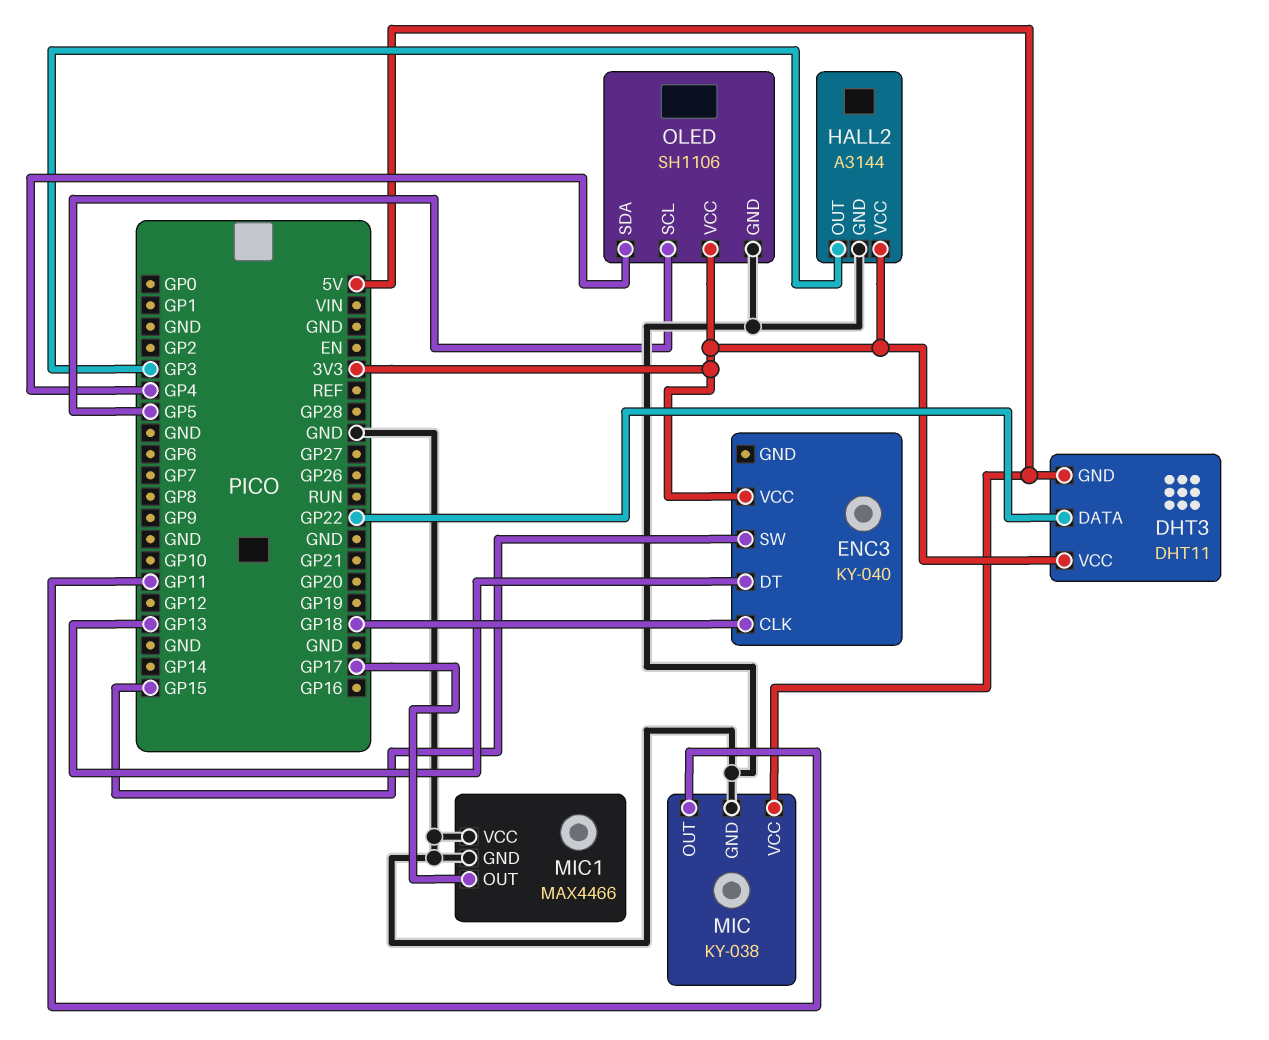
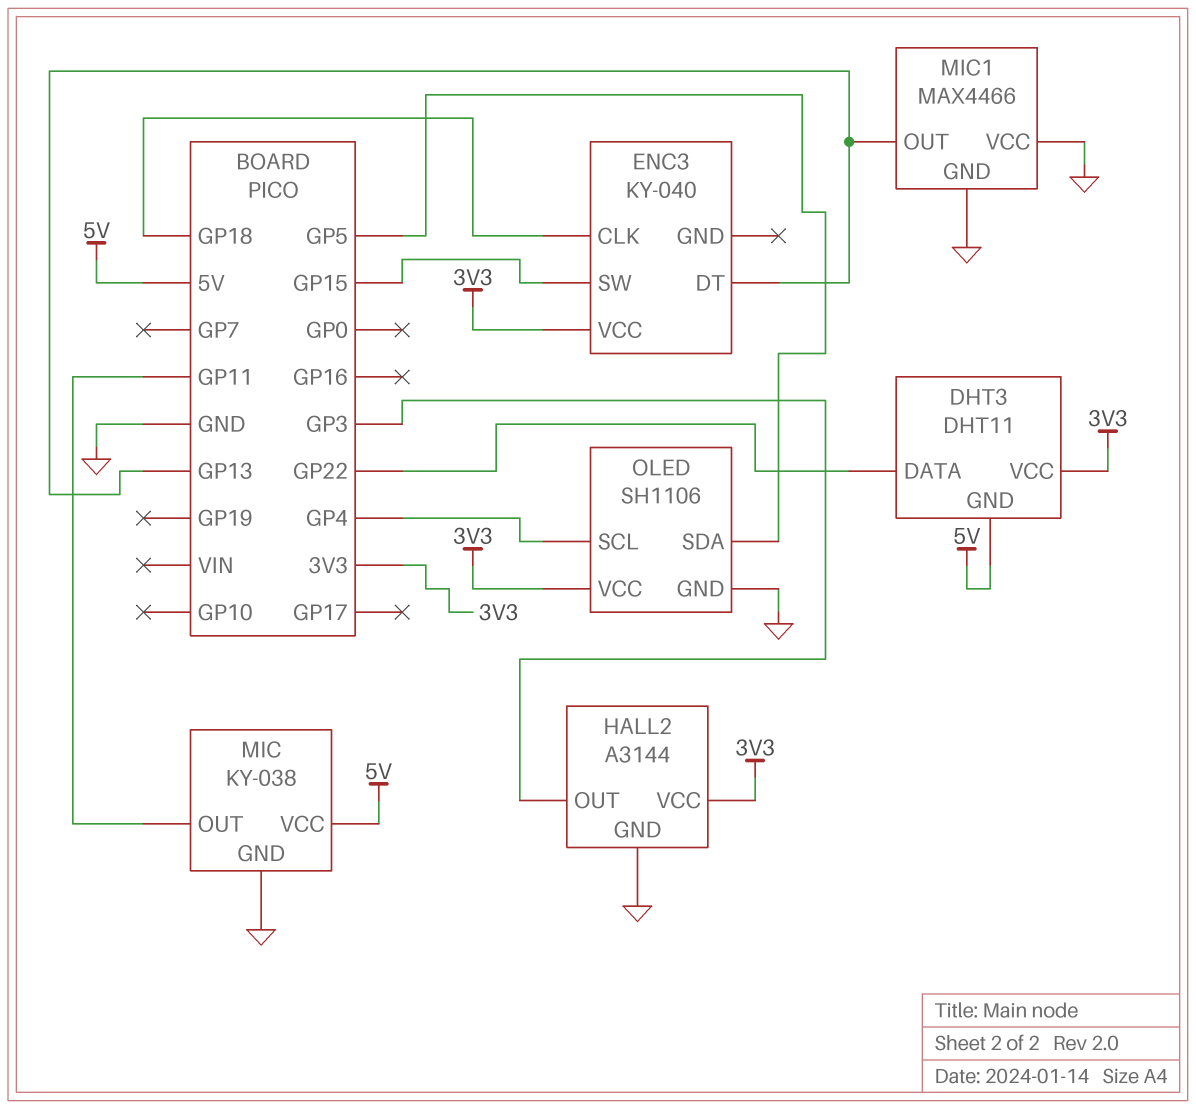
MIC1 pin OUT: GP17 -> GP13
OLED pin SCL: GP5 -> GP4
OLED pin SDA: GP4 -> GP5

